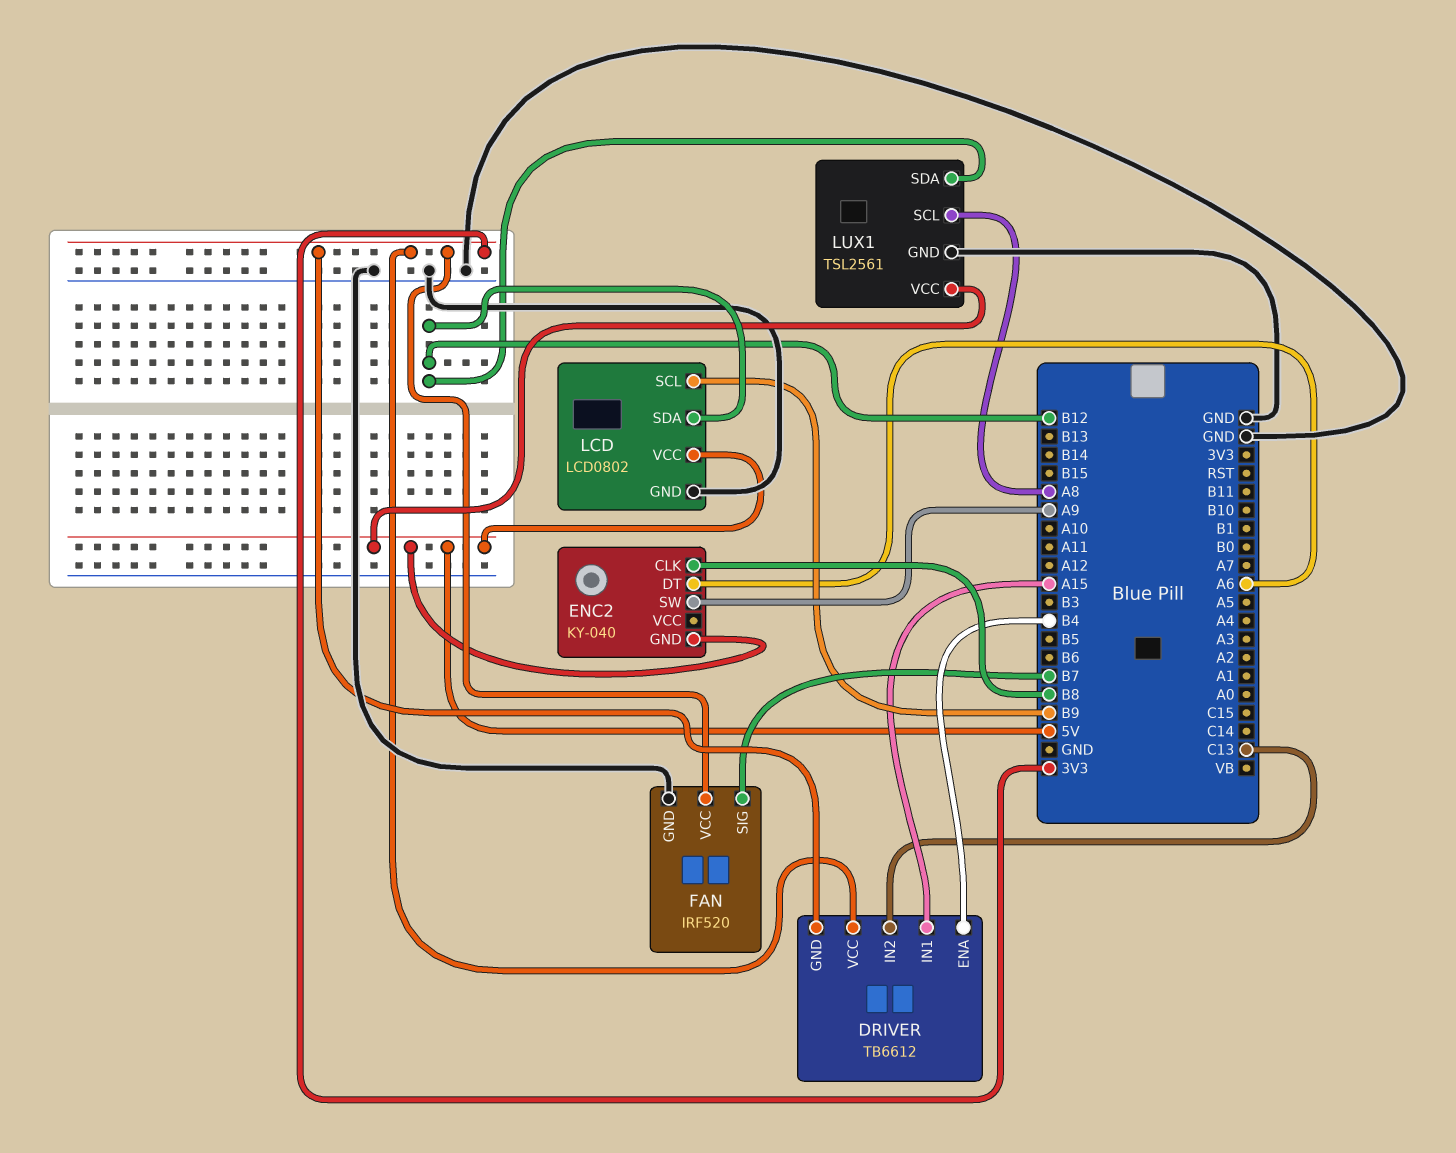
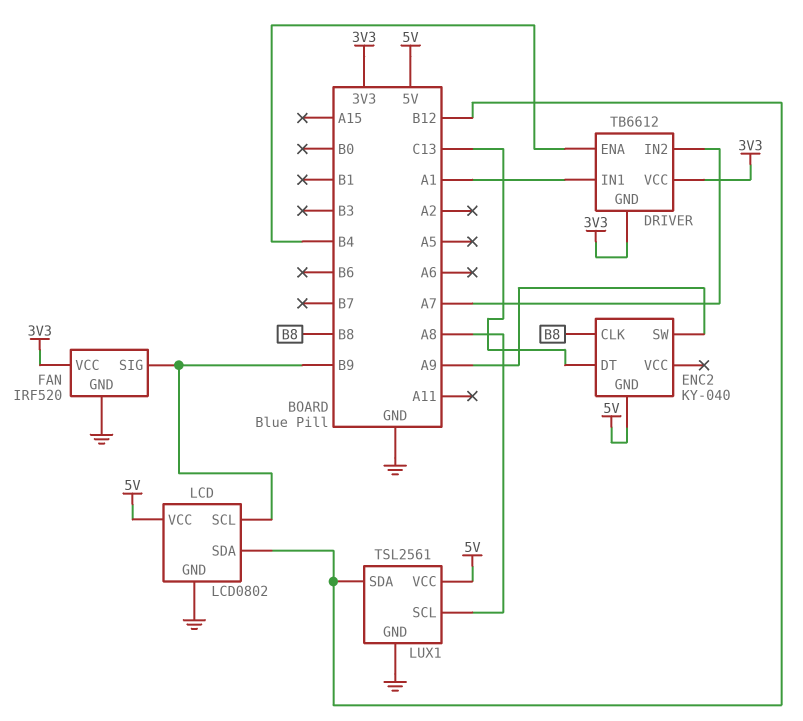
DRIVER pin IN1: A15 -> A1
DRIVER pin IN2: C13 -> A7
ENC2 pin DT: A6 -> C13
FAN pin SIG: B7 -> B9

